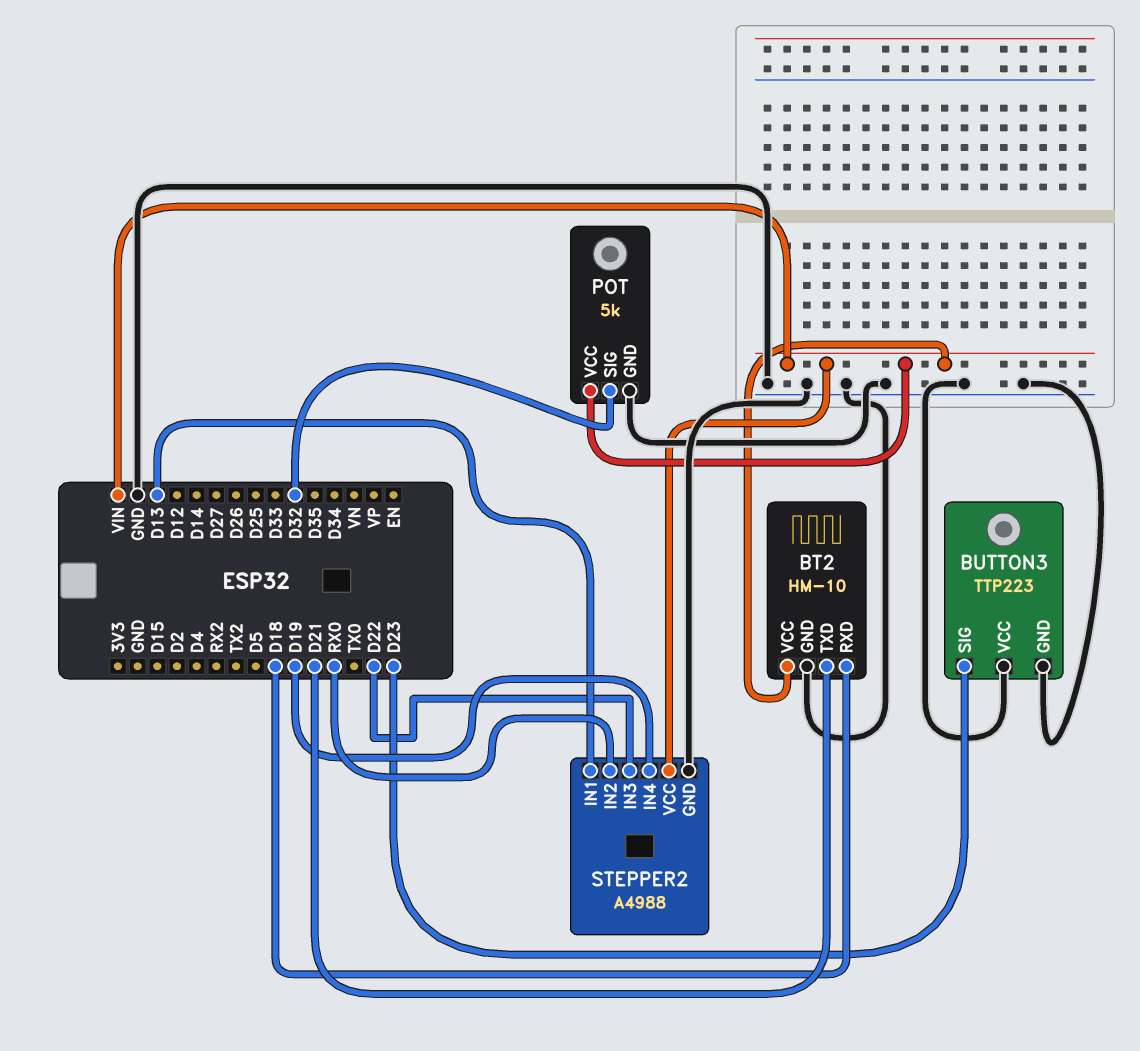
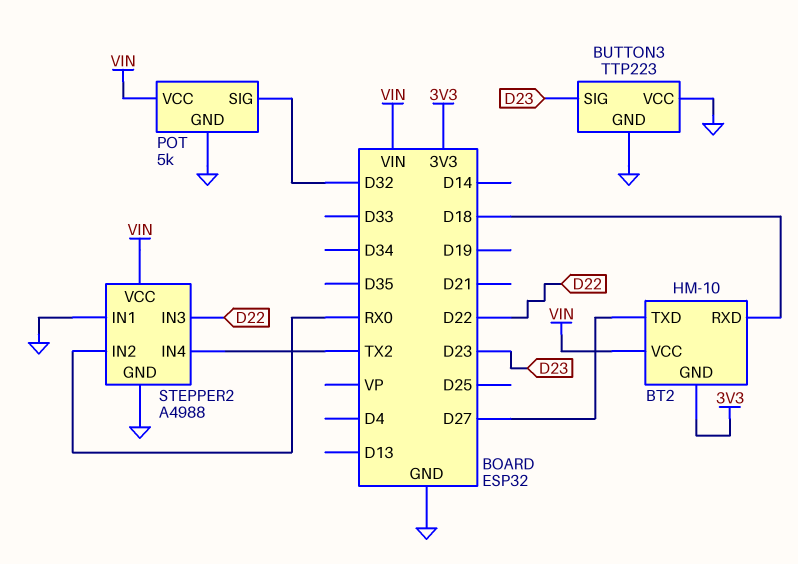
BT2 pin GND: GND -> 3V3
BT2 pin TXD: D21 -> D27
STEPPER2 pin IN1: D13 -> GND
STEPPER2 pin IN4: D19 -> TX2

